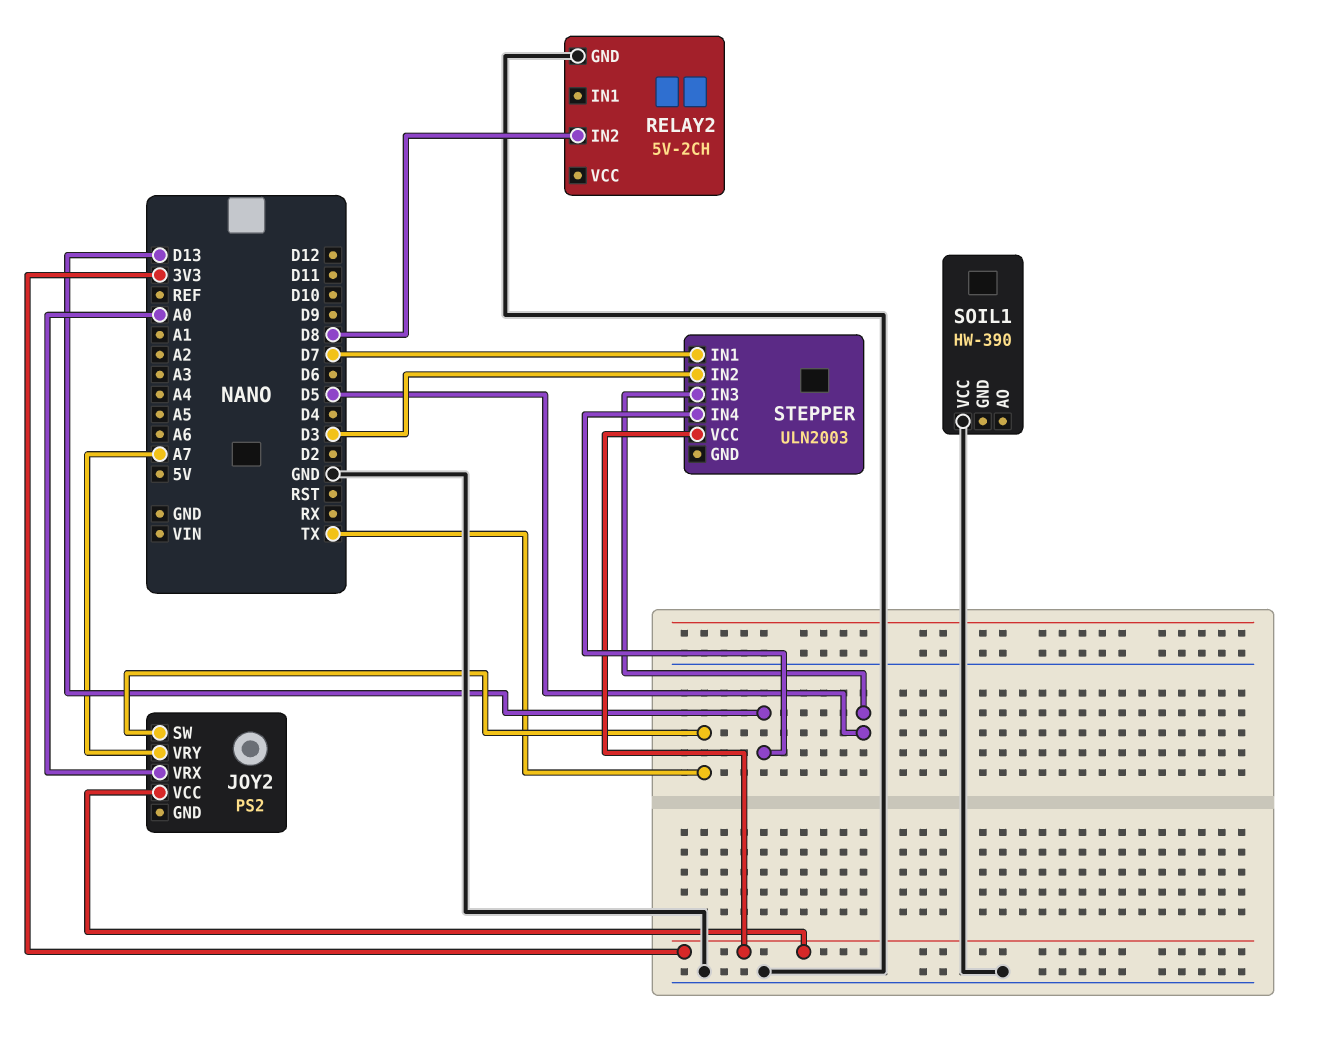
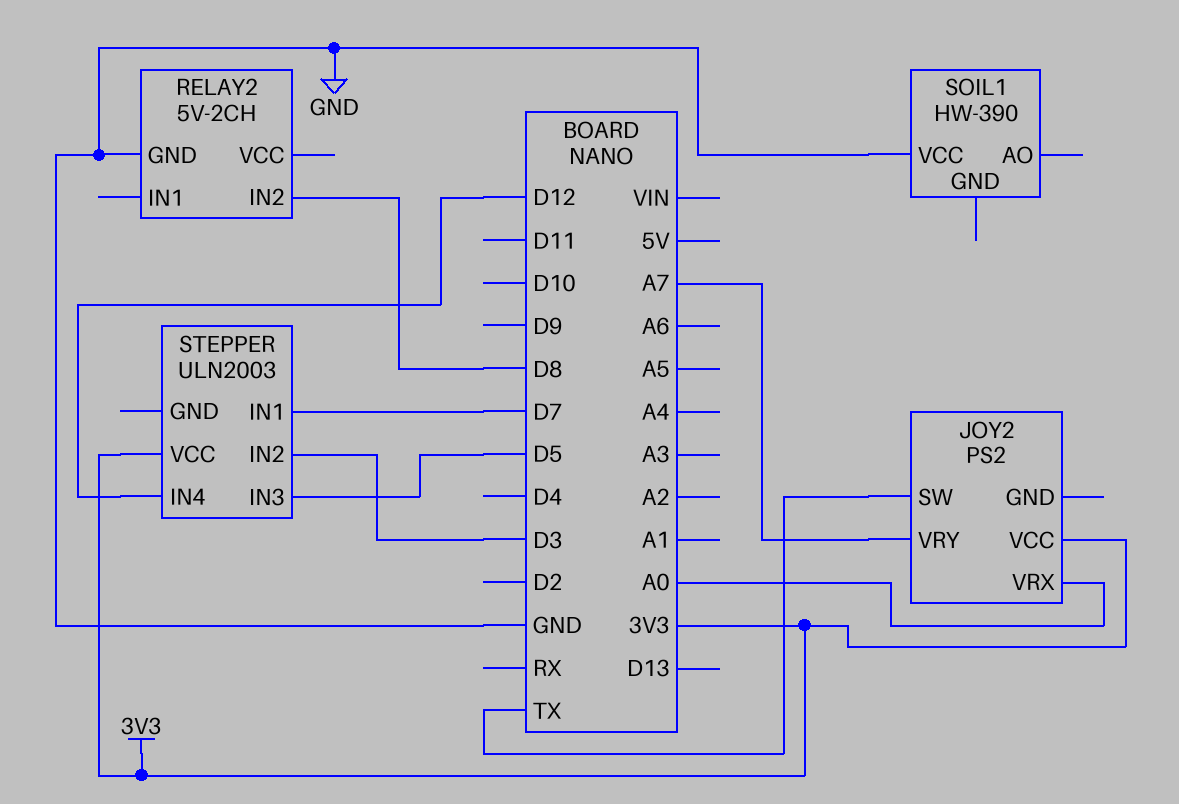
STEPPER pin IN4: D13 -> D12

